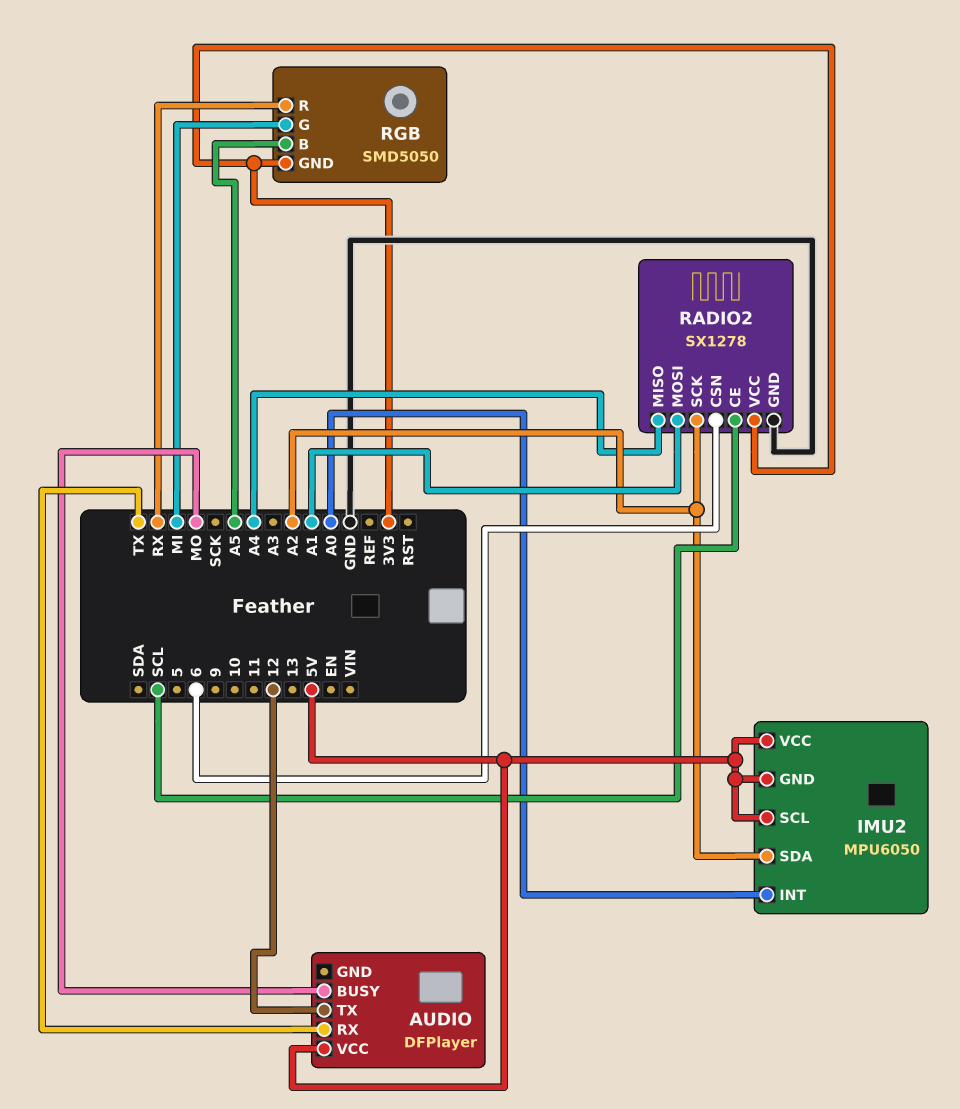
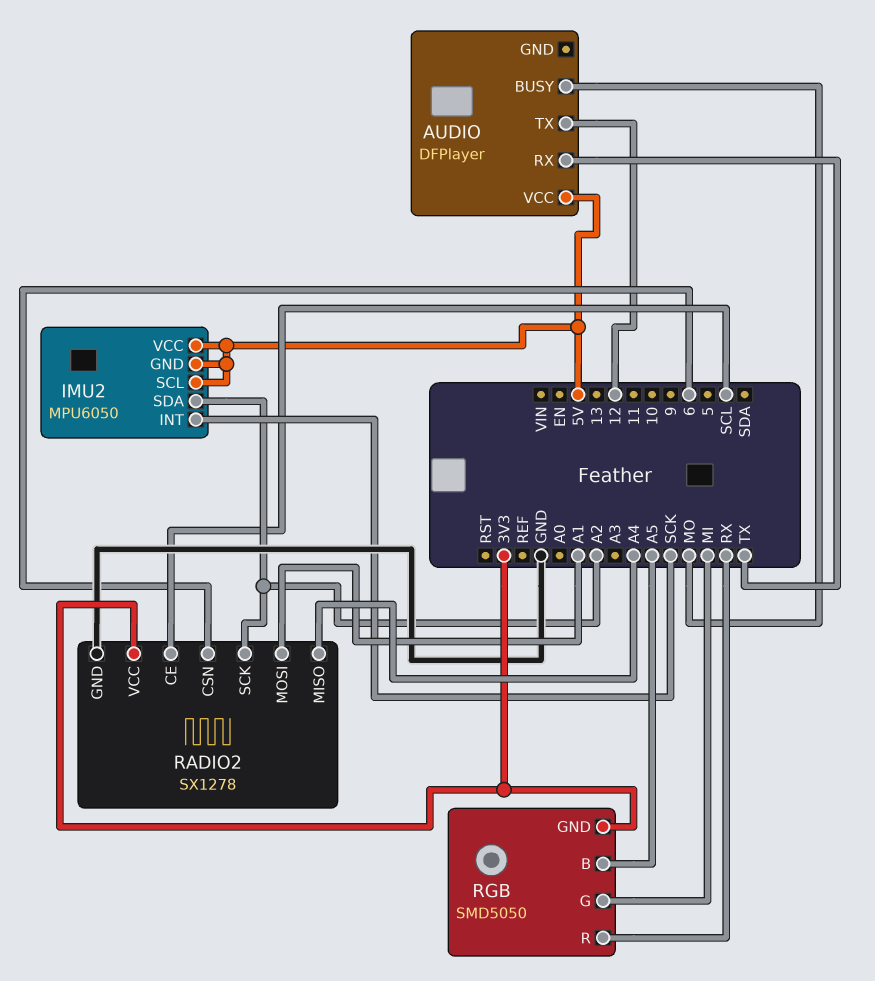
IMU2 pin INT: A0 -> SCK

